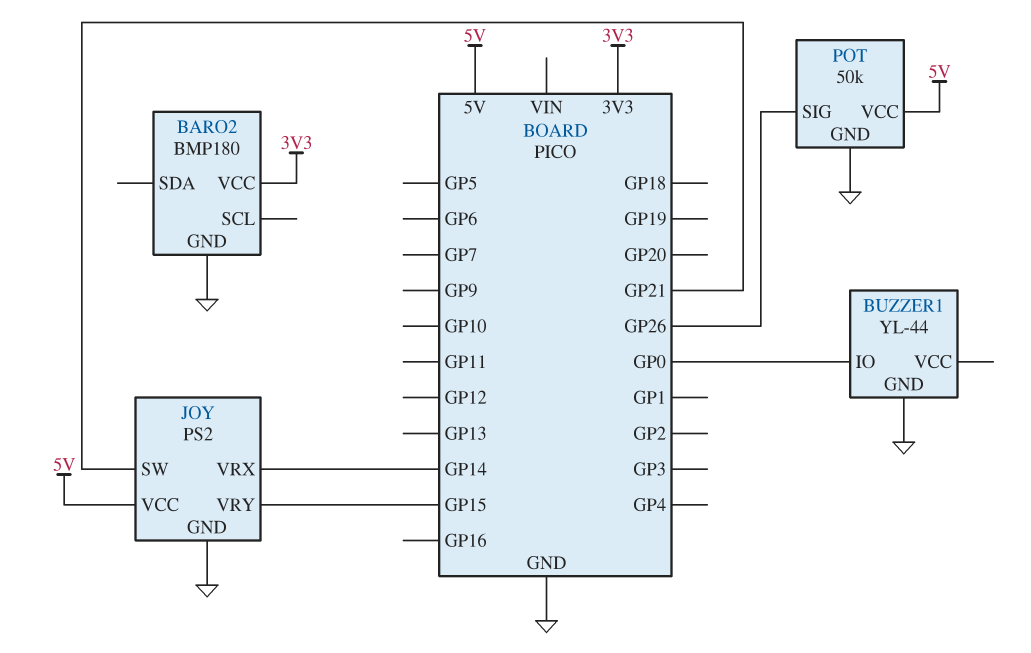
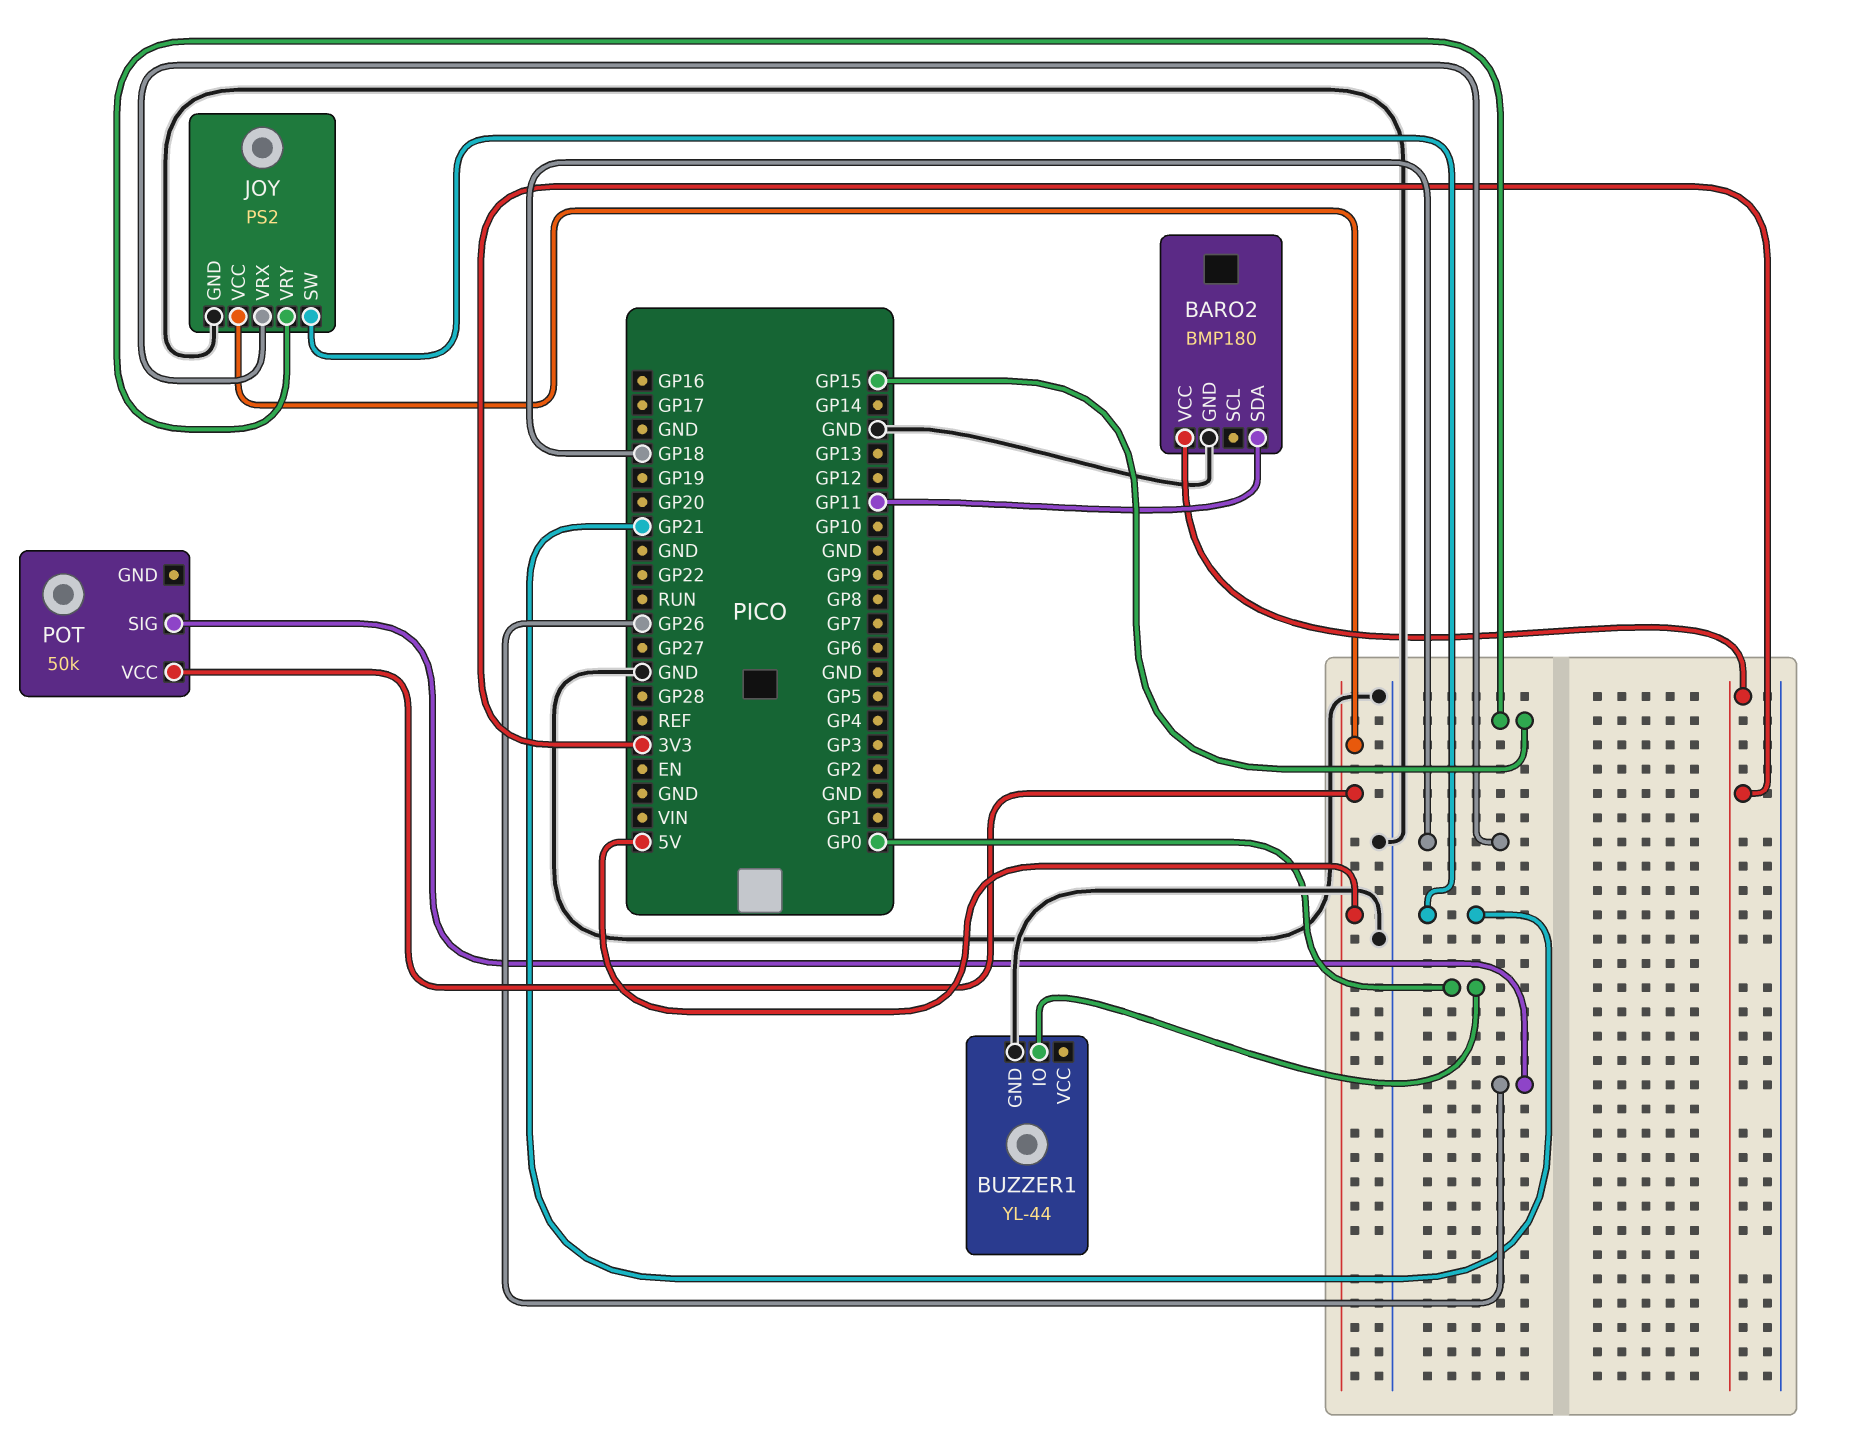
BARO2 pin SDA: none -> GP11
JOY pin VRX: GP14 -> GP18
POT pin GND: GND -> none

